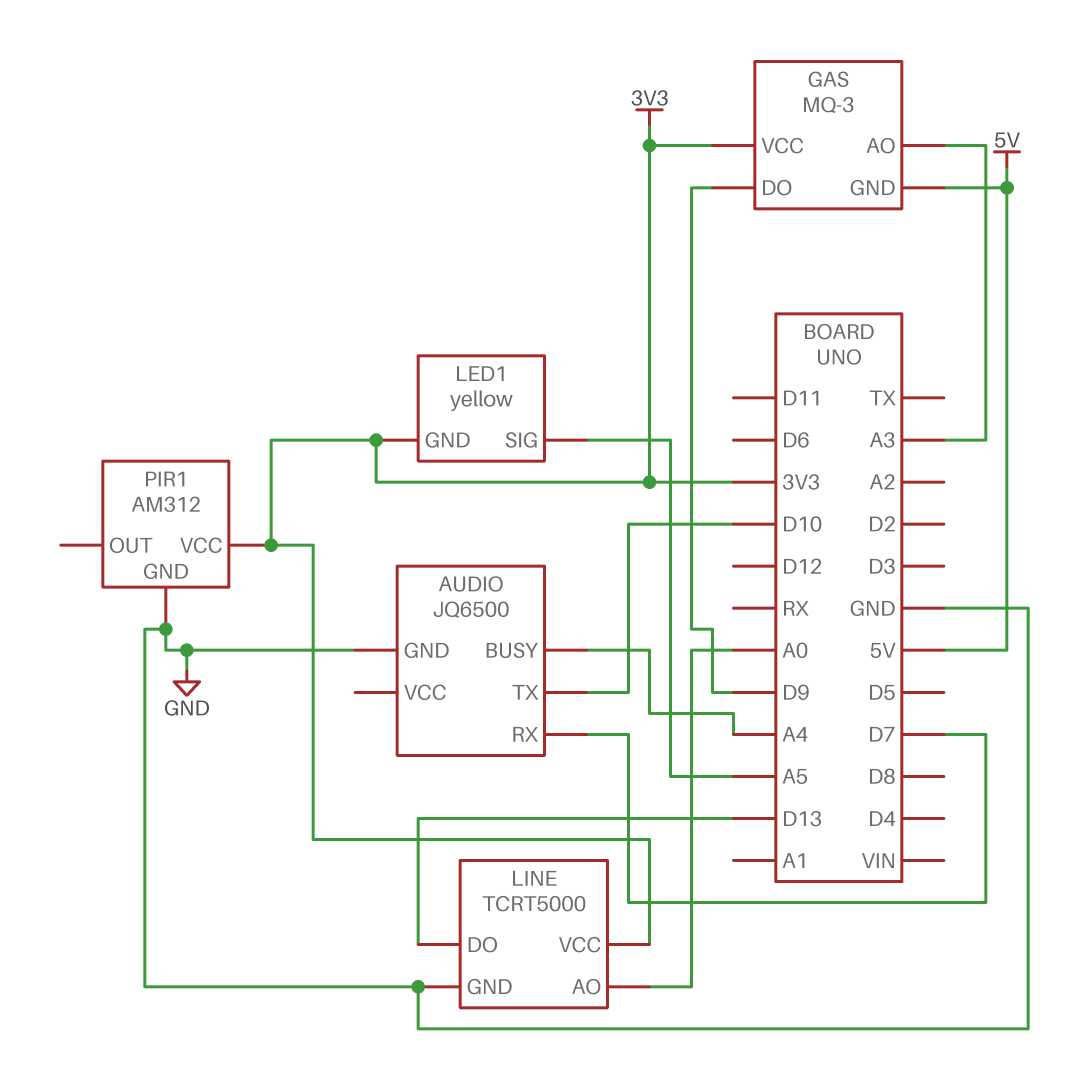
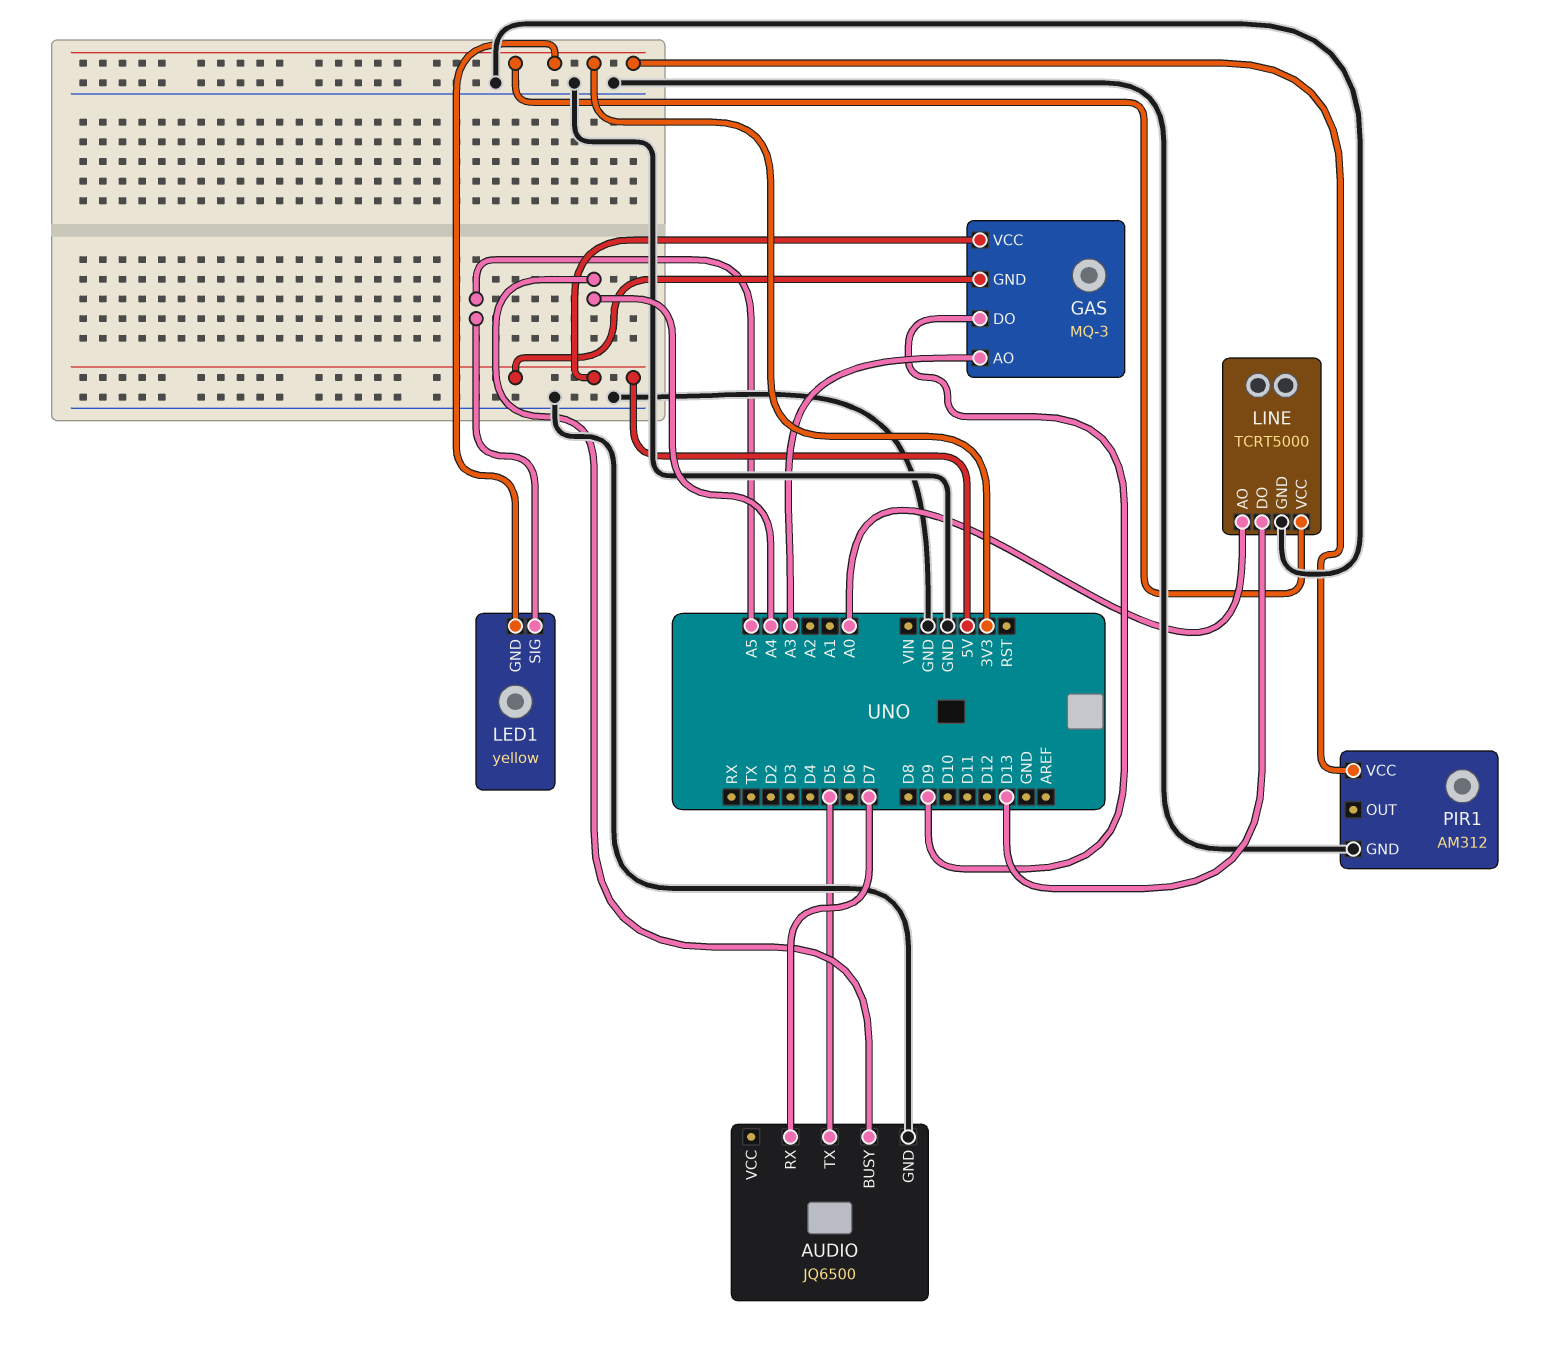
AUDIO pin TX: D10 -> D5
GAS pin VCC: 3V3 -> 5V

